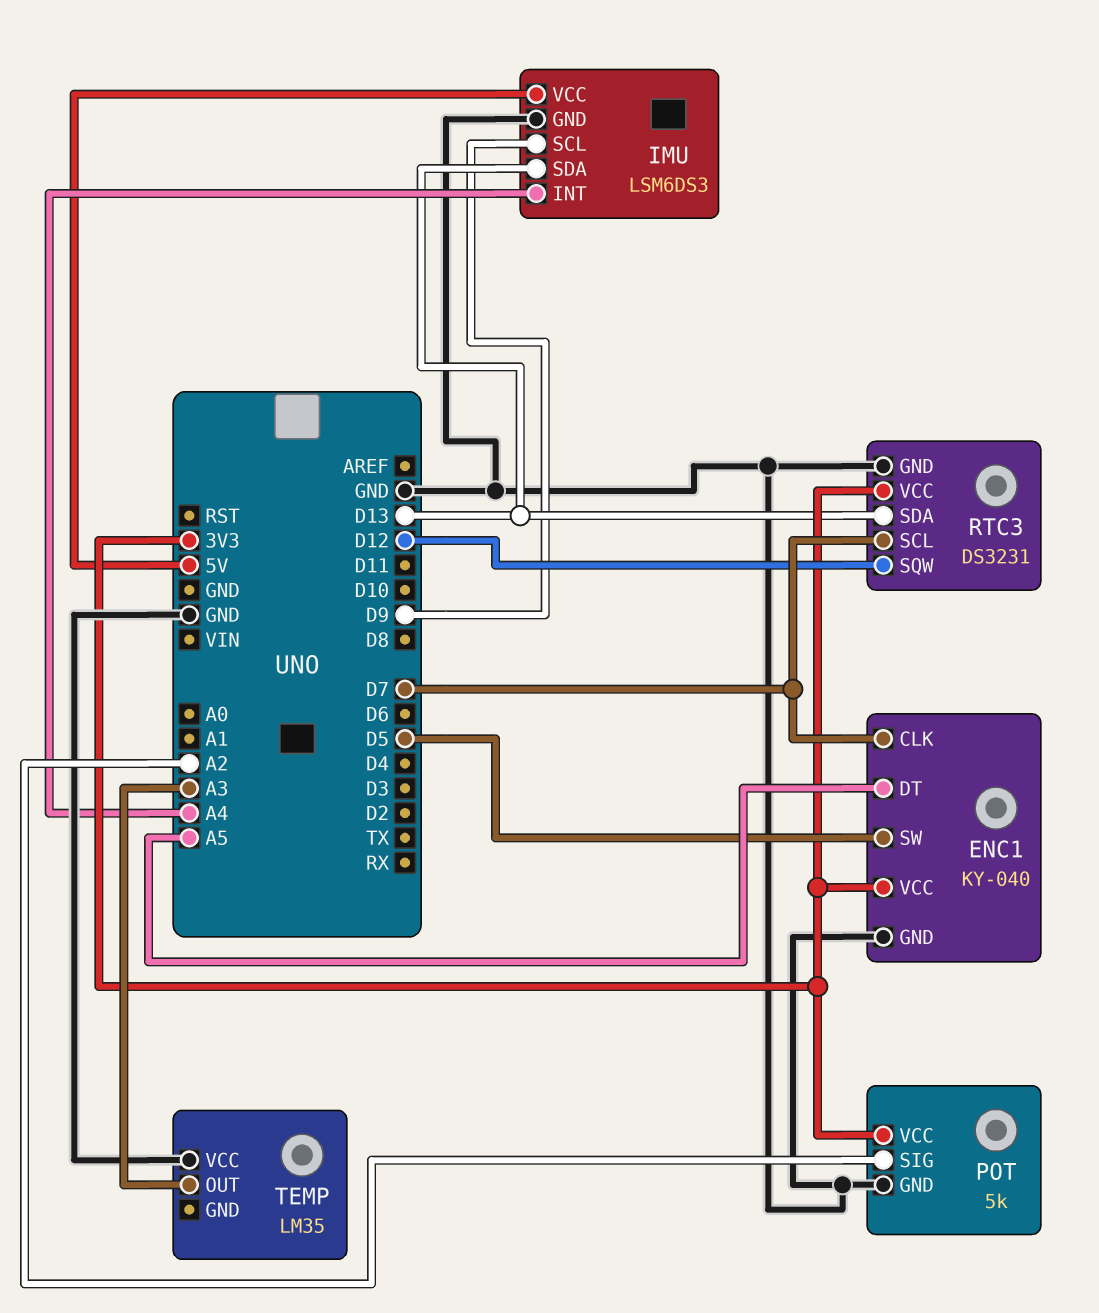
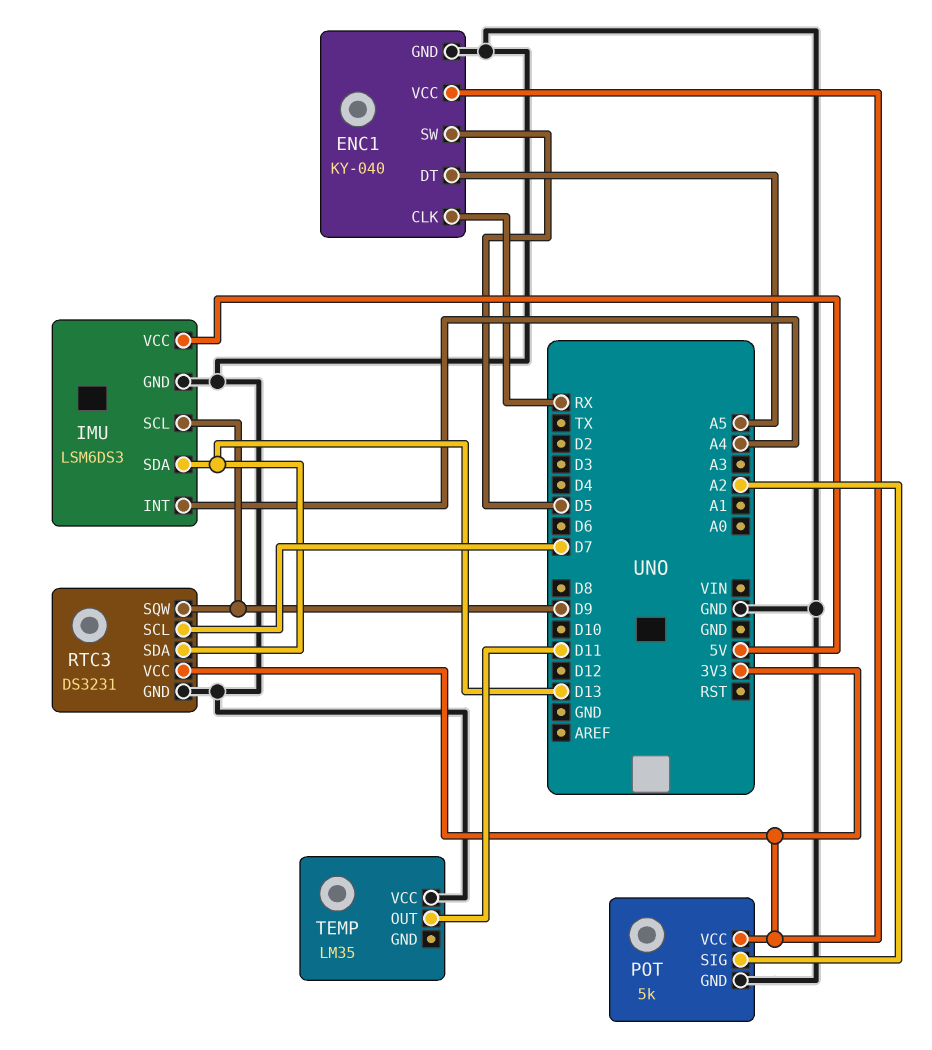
ENC1 pin CLK: D7 -> RX
RTC3 pin SQW: D12 -> D9
TEMP pin OUT: A3 -> D11

